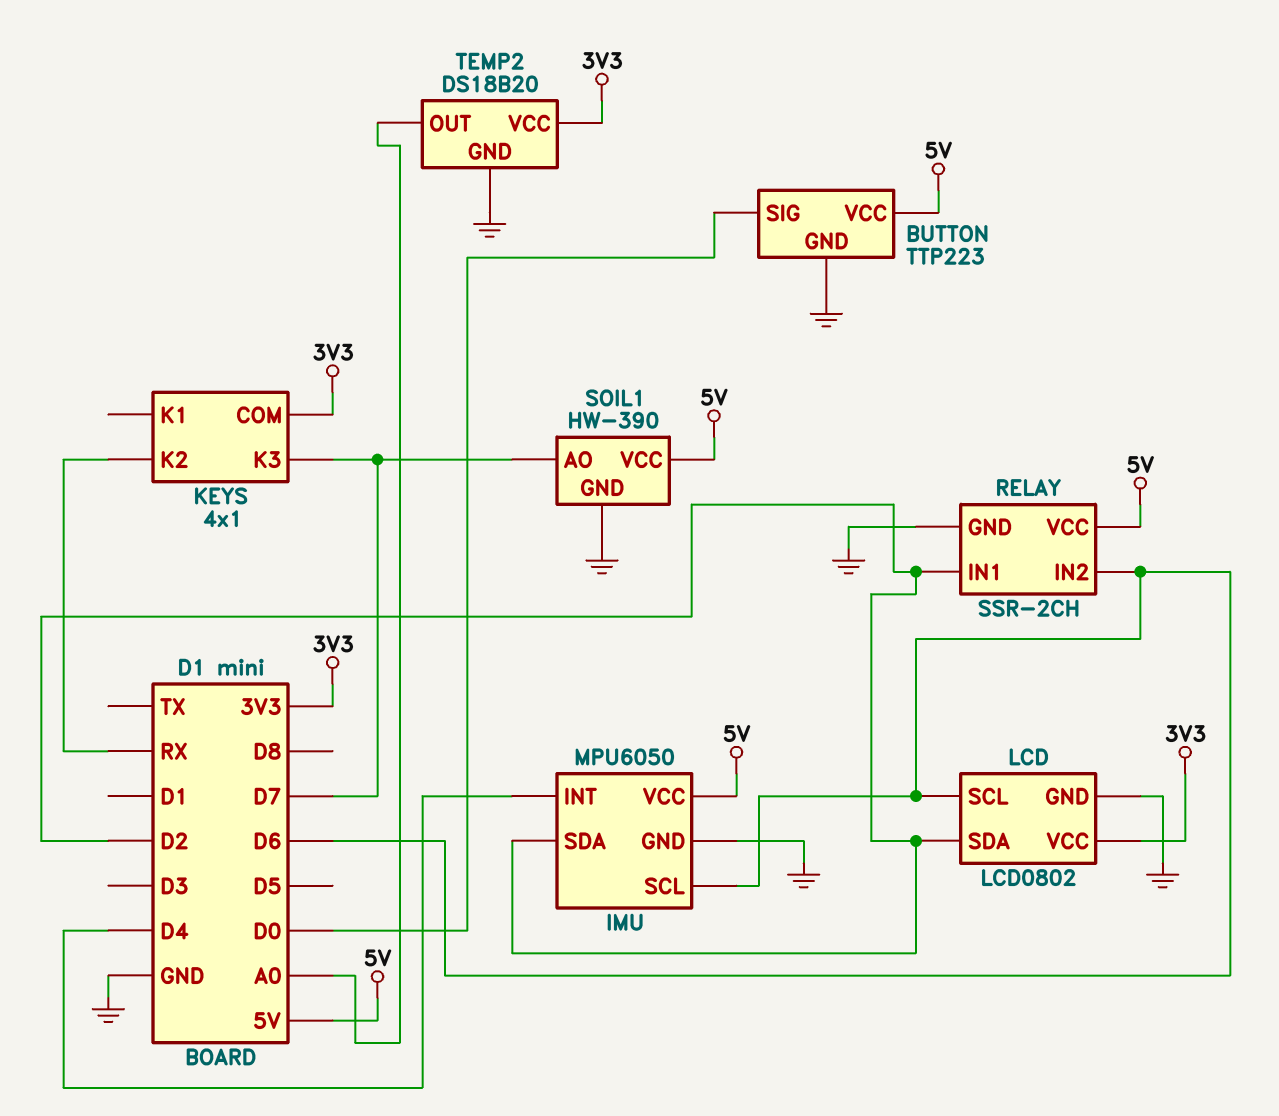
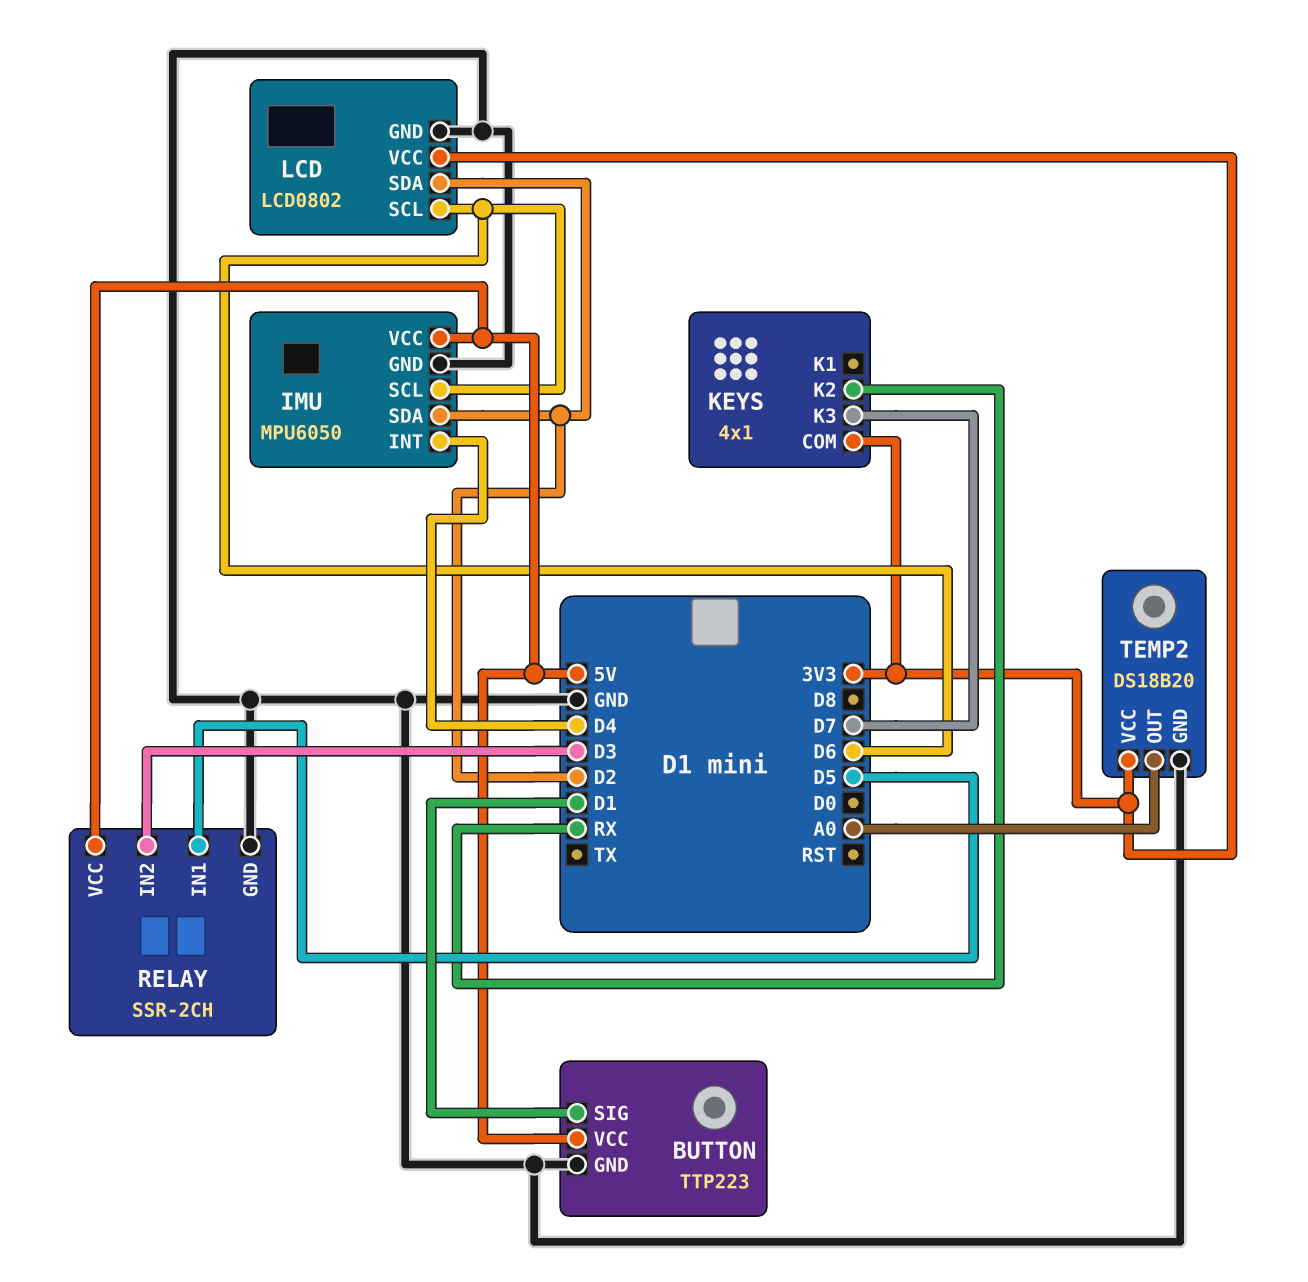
BUTTON pin SIG: D0 -> D1
RELAY pin IN1: D2 -> D5
RELAY pin IN2: D6 -> D3
SOIL1: HW-390 -> none
SOIL1 pin AO: D7 -> none
SOIL1 pin GND: GND -> none
SOIL1 pin VCC: 5V -> none

